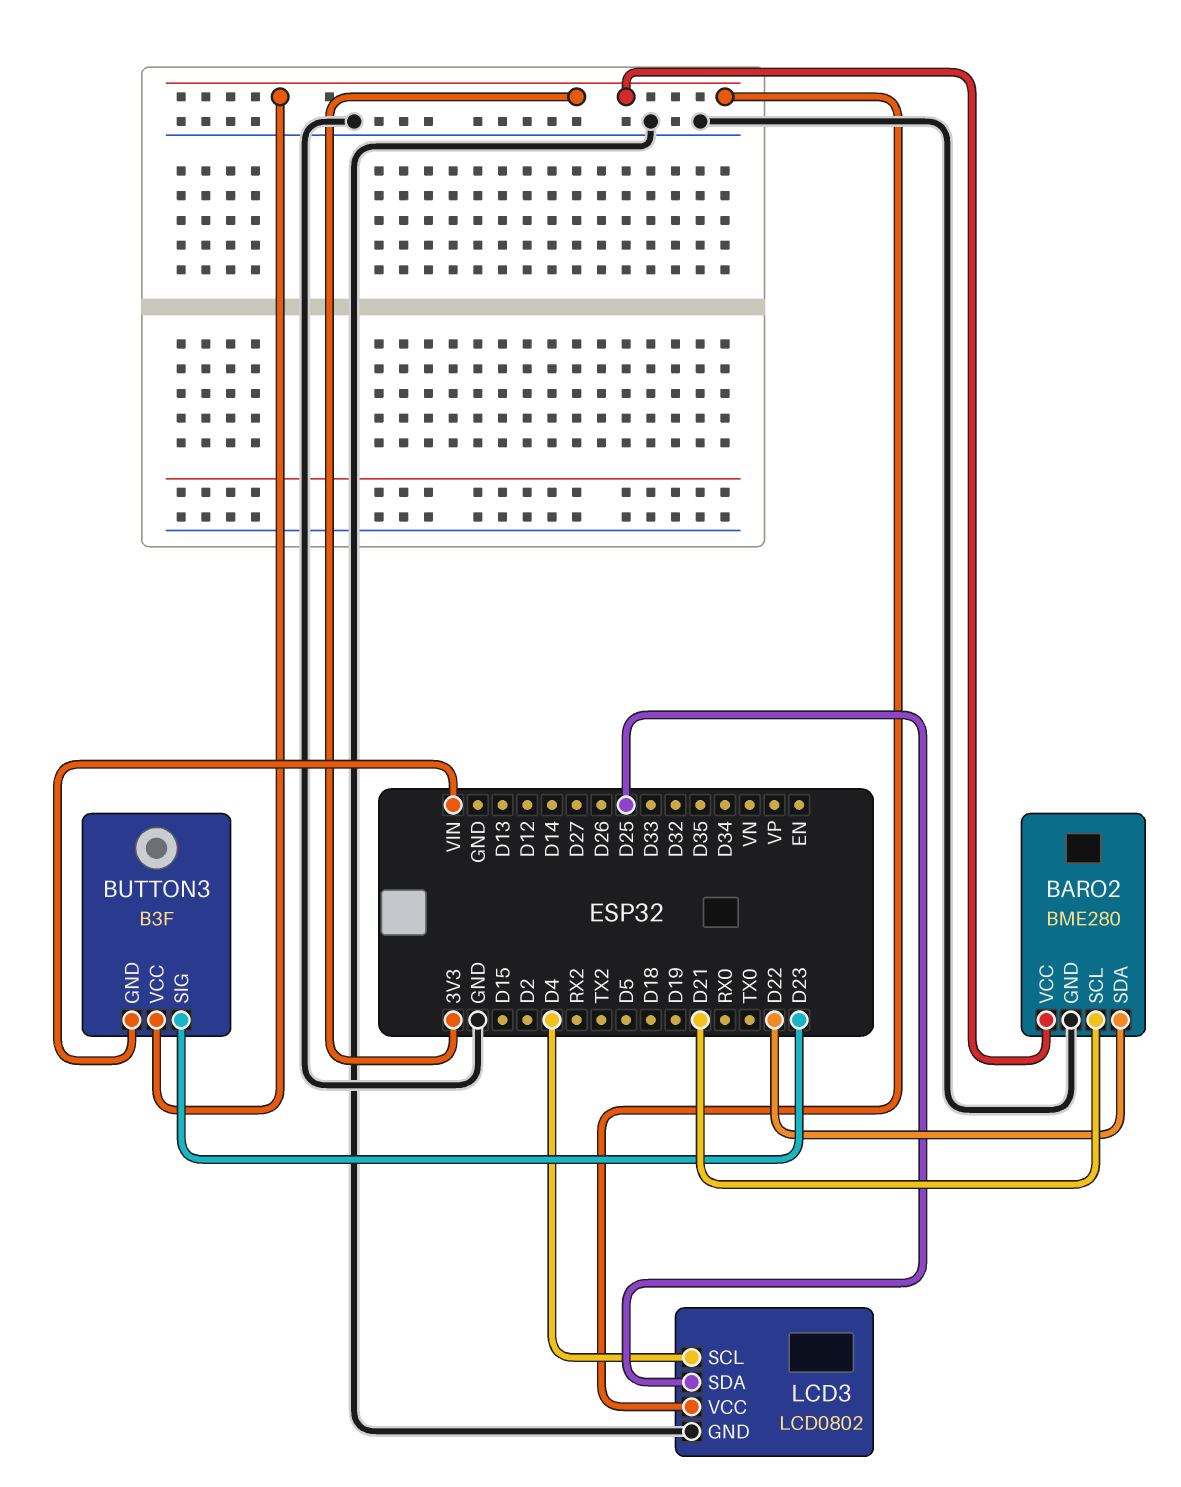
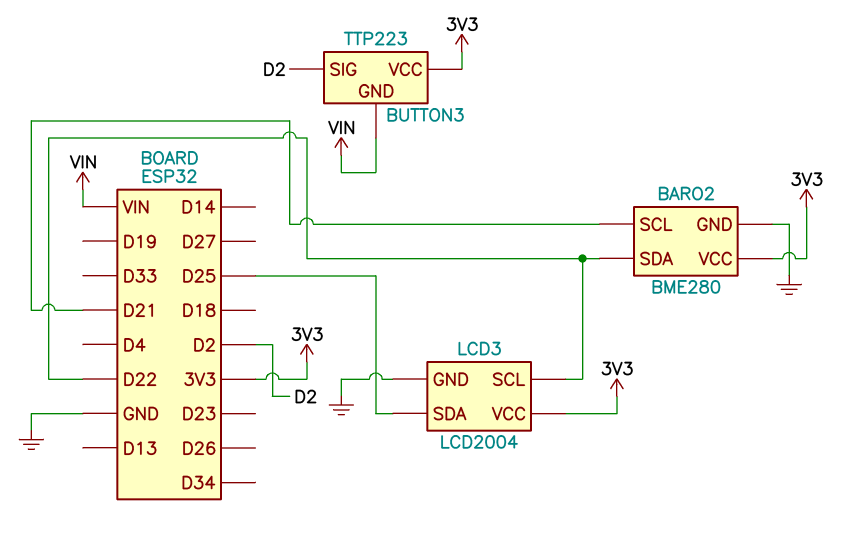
BUTTON3: B3F -> TTP223
BUTTON3 pin SIG: D23 -> D2
LCD3: LCD0802 -> LCD2004
LCD3 pin SCL: D4 -> D22

